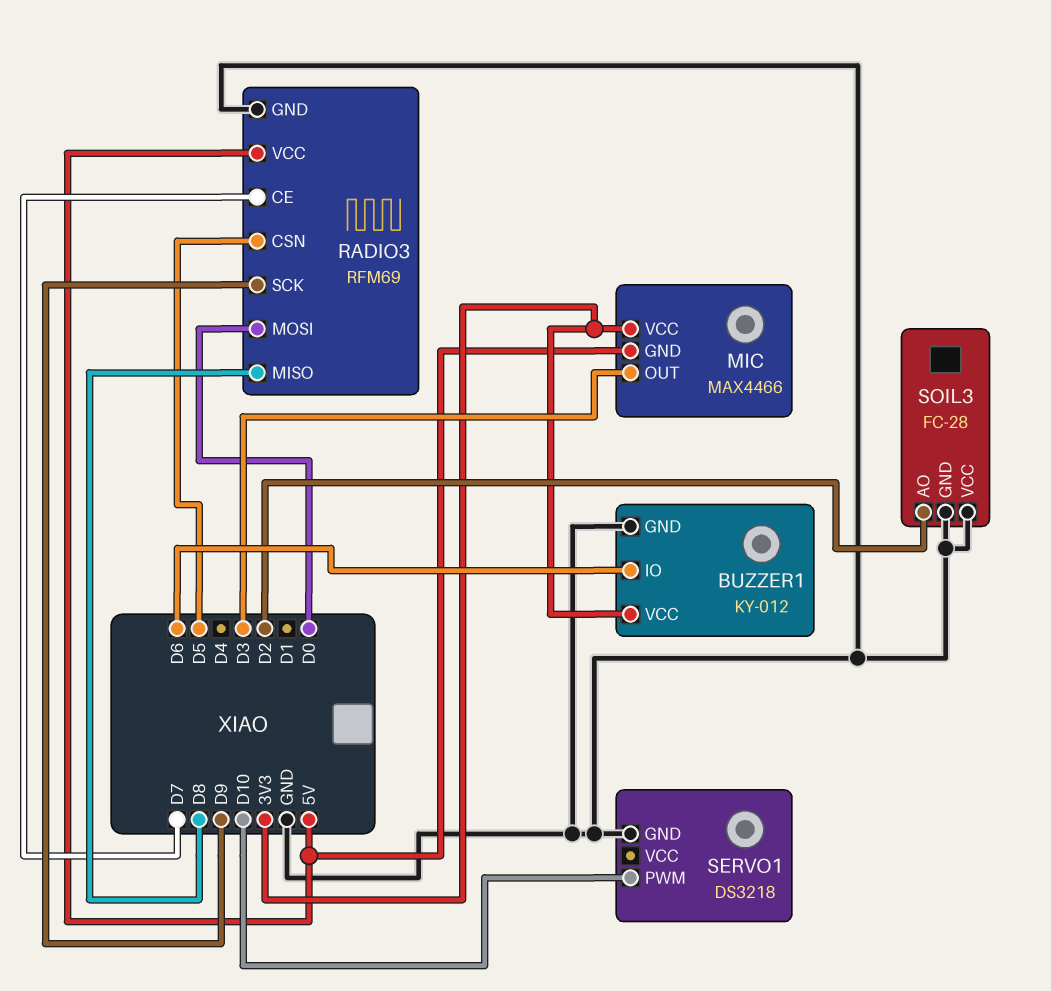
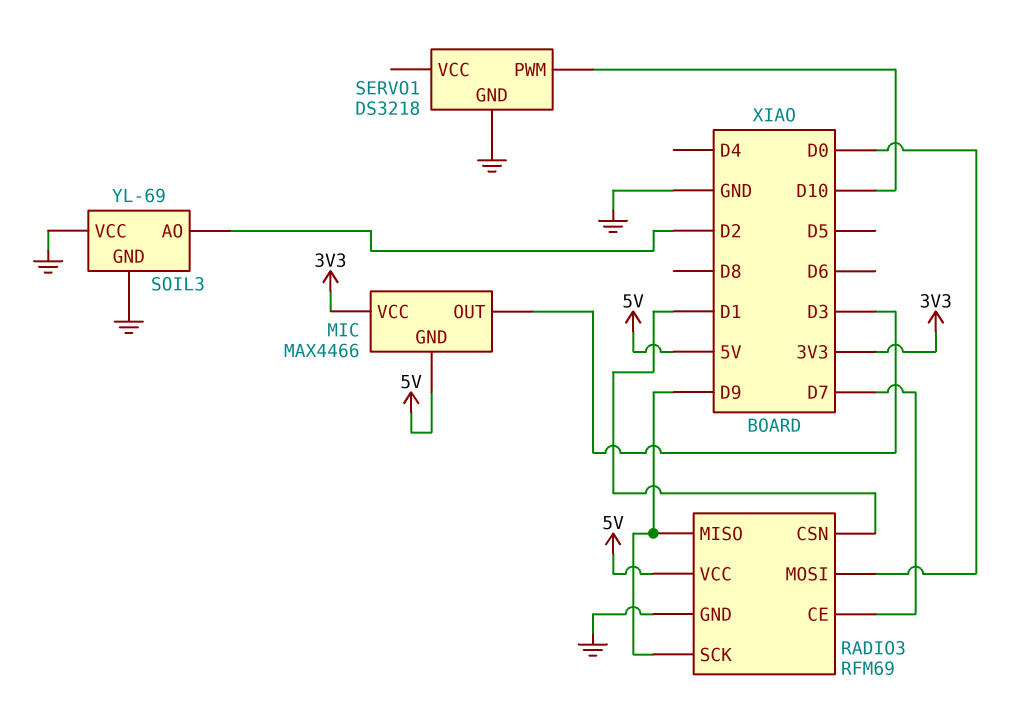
BUZZER1: KY-012 -> none
BUZZER1 pin GND: GND -> none
BUZZER1 pin IO: D6 -> none
BUZZER1 pin VCC: 3V3 -> none
RADIO3 pin CSN: D5 -> D1
RADIO3 pin MISO: D8 -> D9
SOIL3: FC-28 -> YL-69

